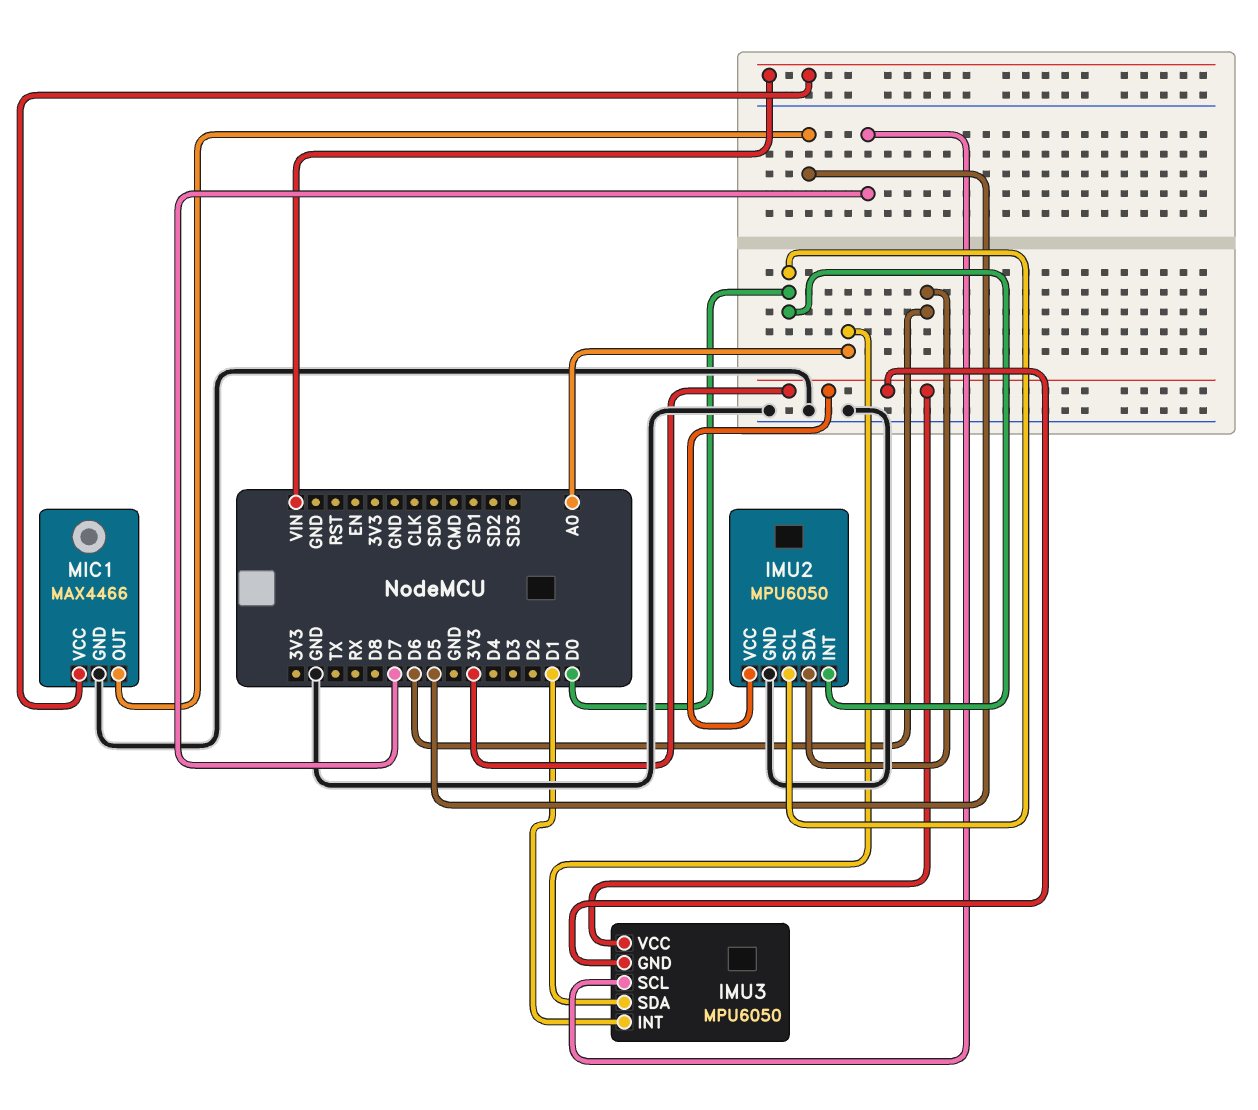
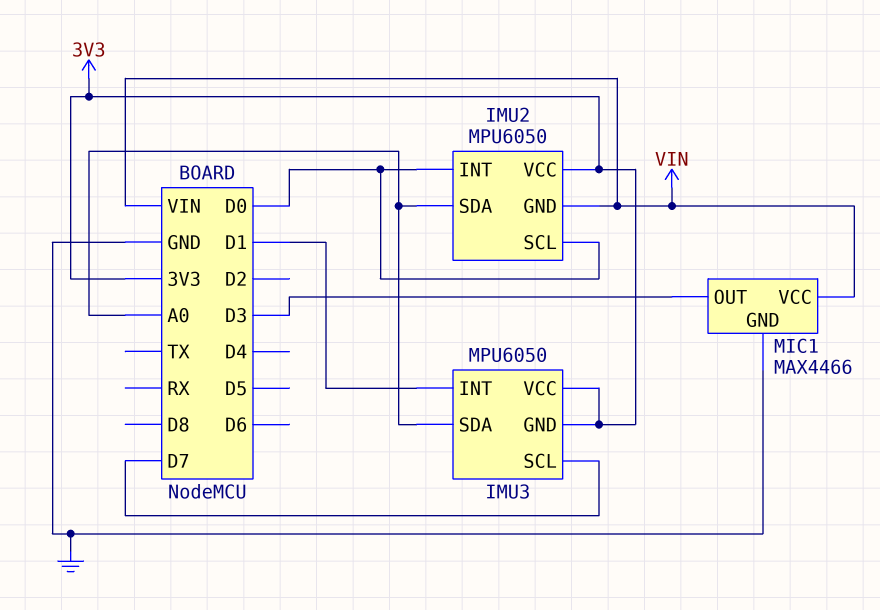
IMU2 pin GND: GND -> VIN
IMU2 pin SDA: D6 -> A0
MIC1 pin OUT: D5 -> D3

